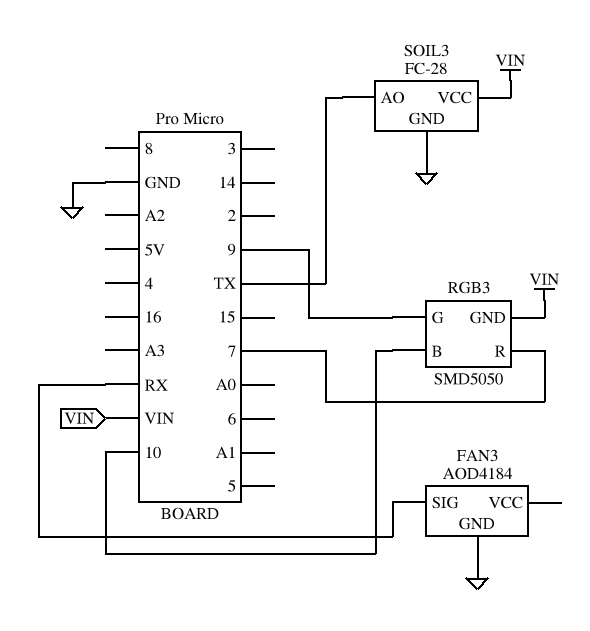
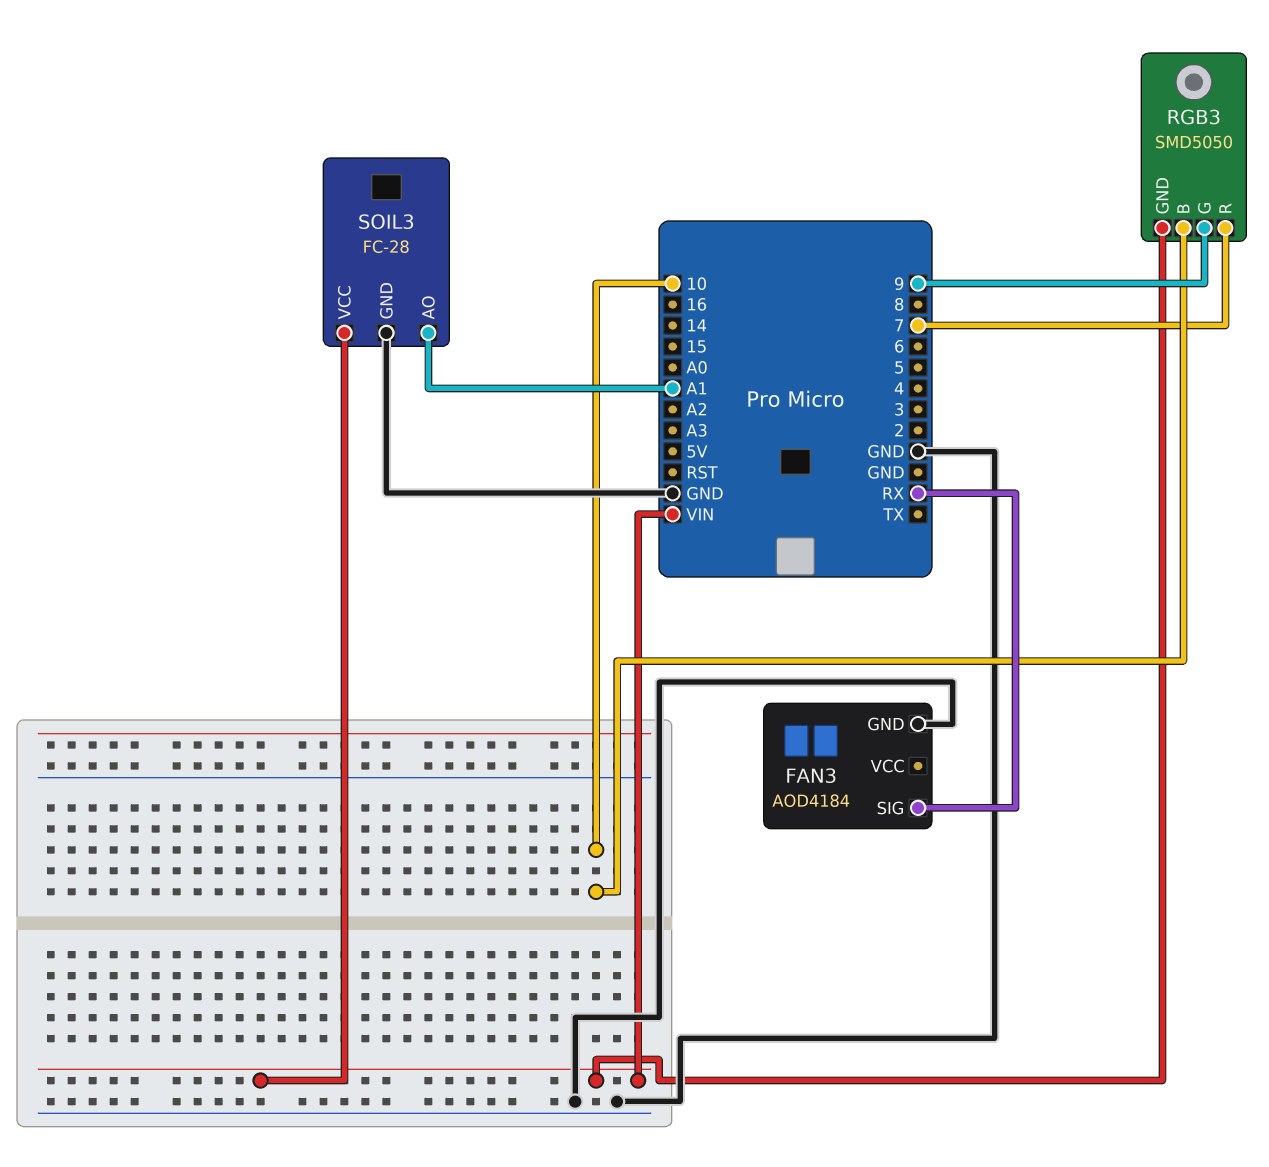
SOIL3 pin AO: TX -> A1

